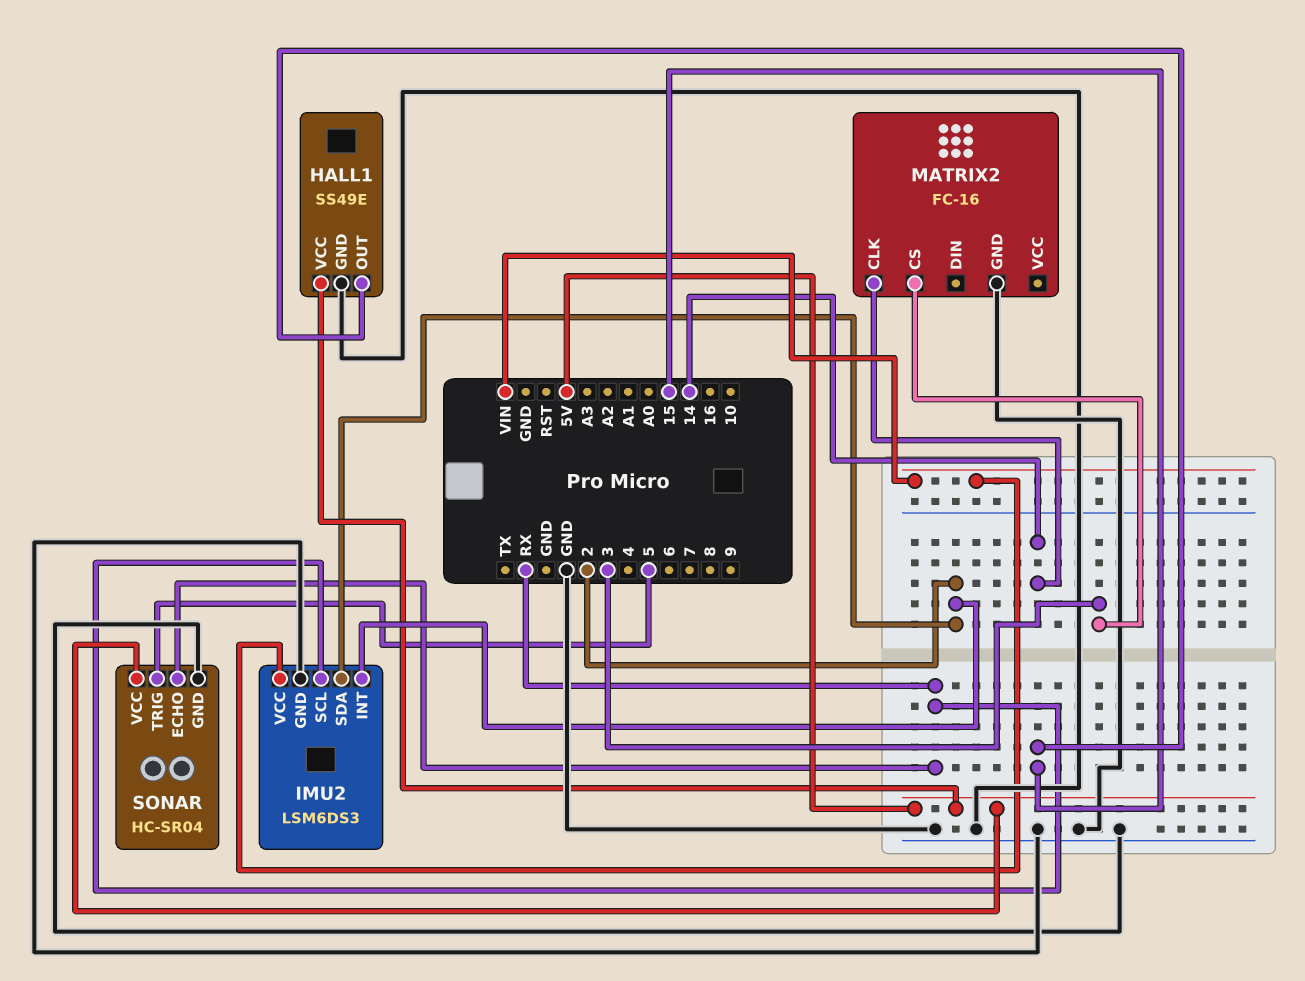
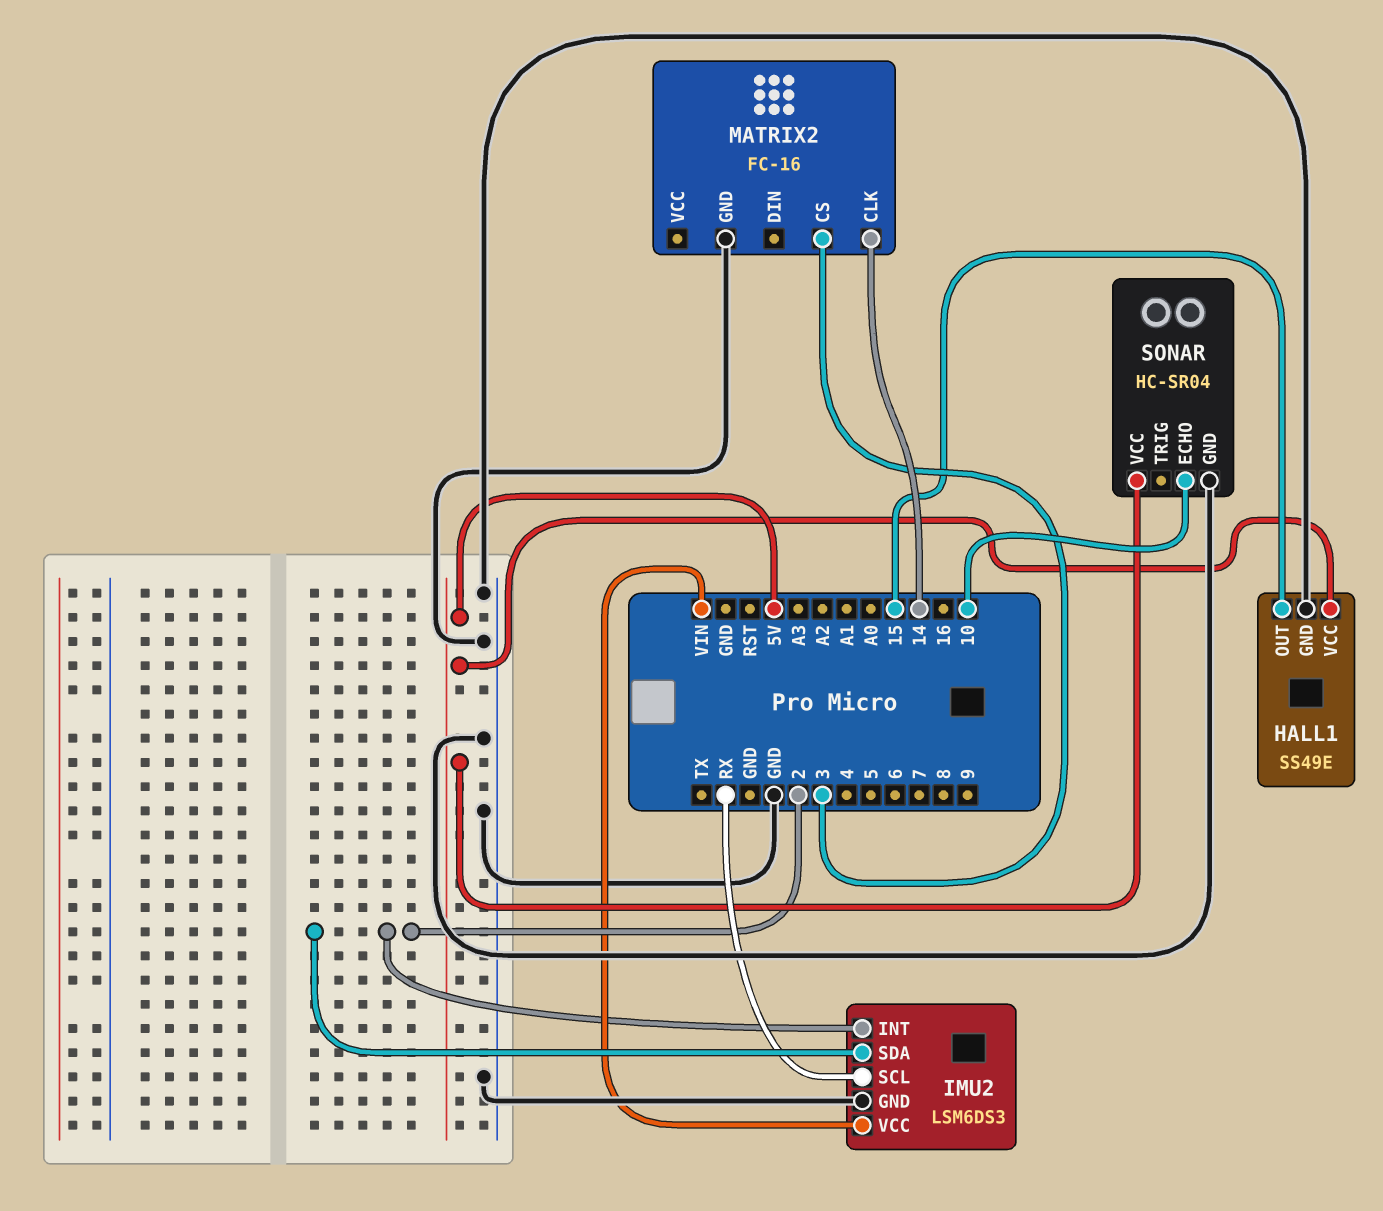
SONAR pin ECHO: RX -> 10
SONAR pin TRIG: 5 -> none

